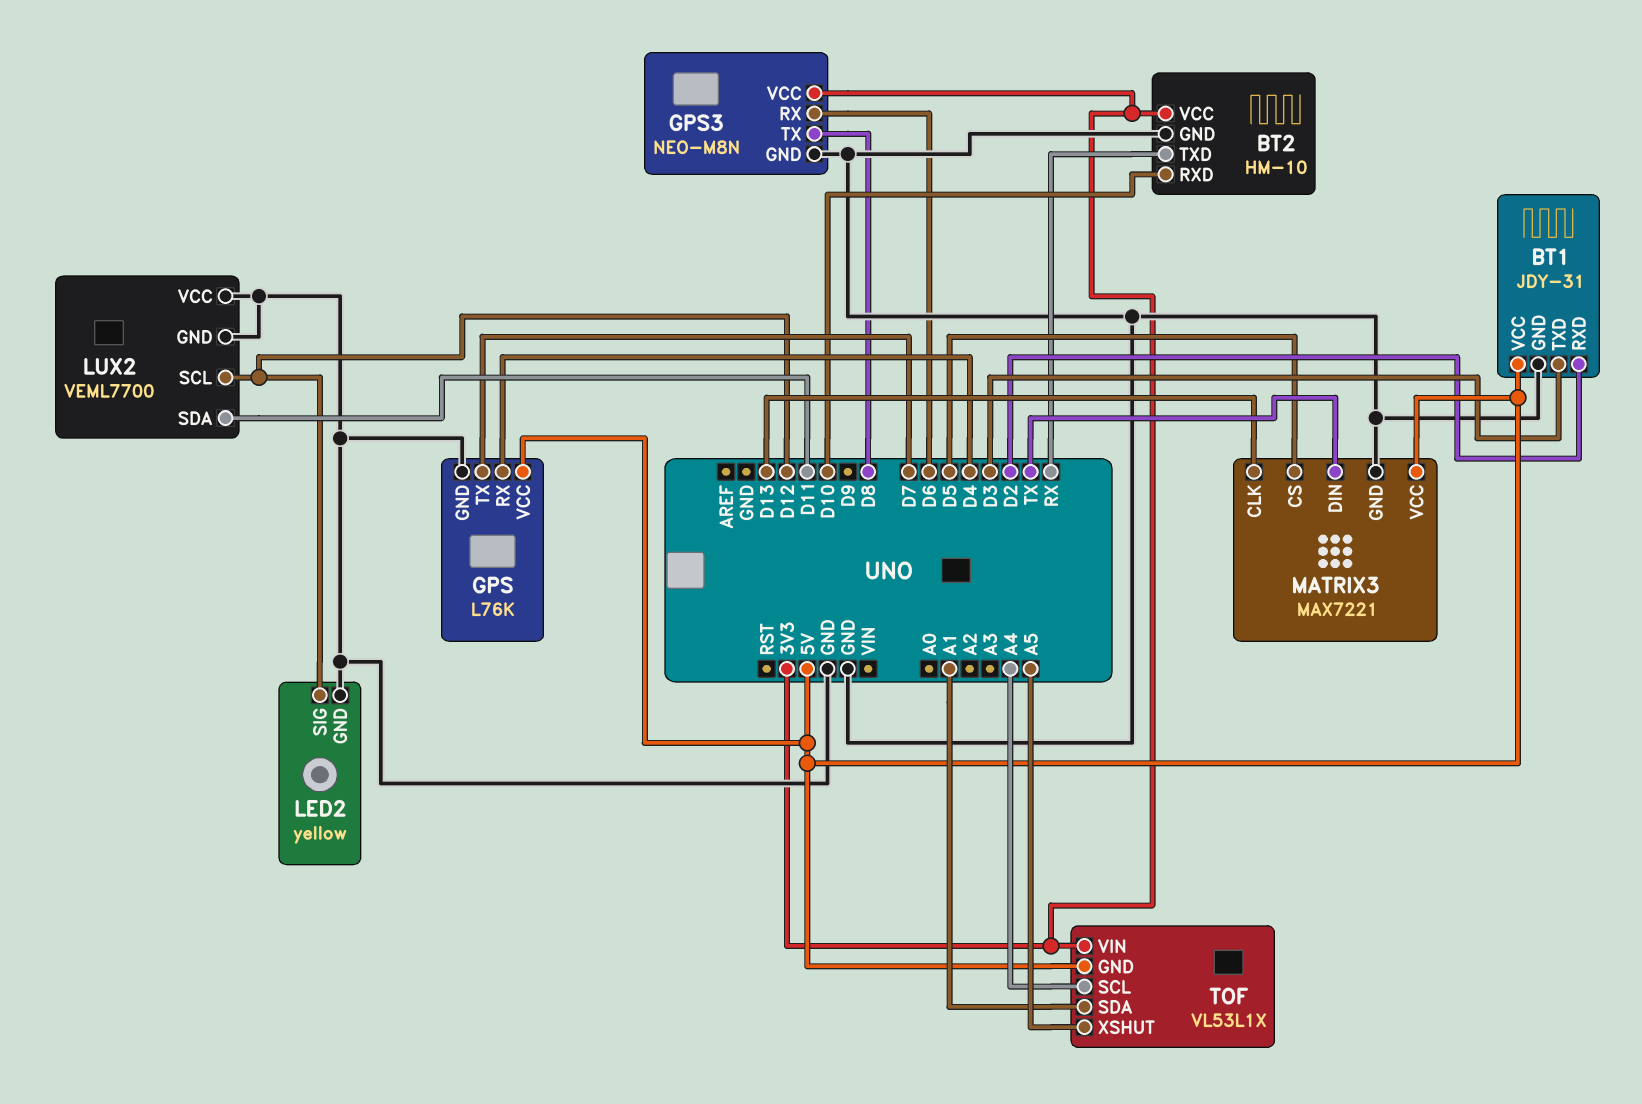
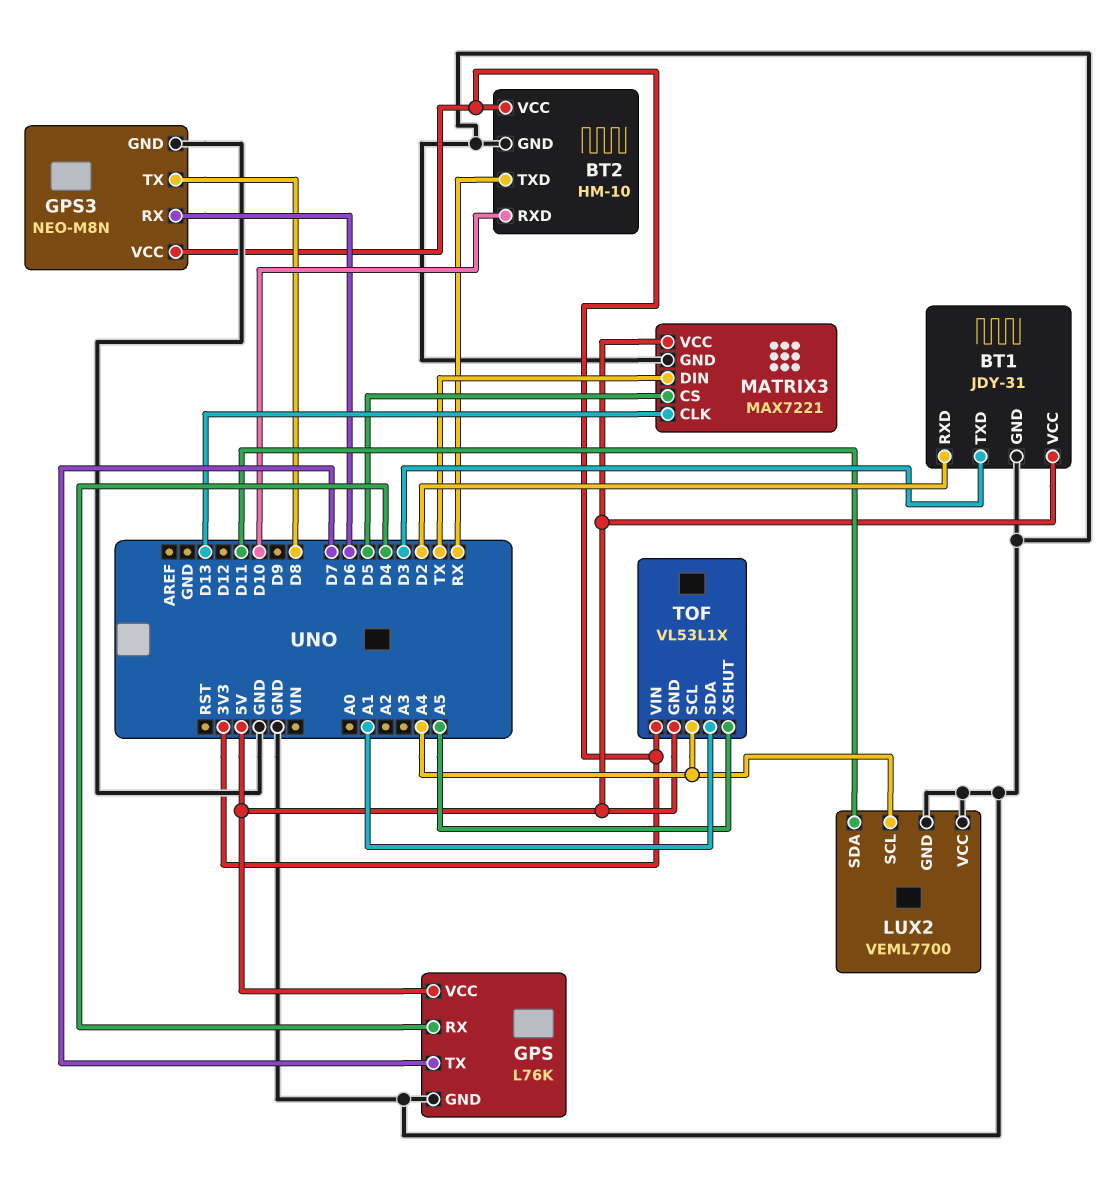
LED2: yellow -> none
LED2 pin GND: GND -> none
LED2 pin SIG: D12 -> none
LUX2 pin SCL: D12 -> A4

